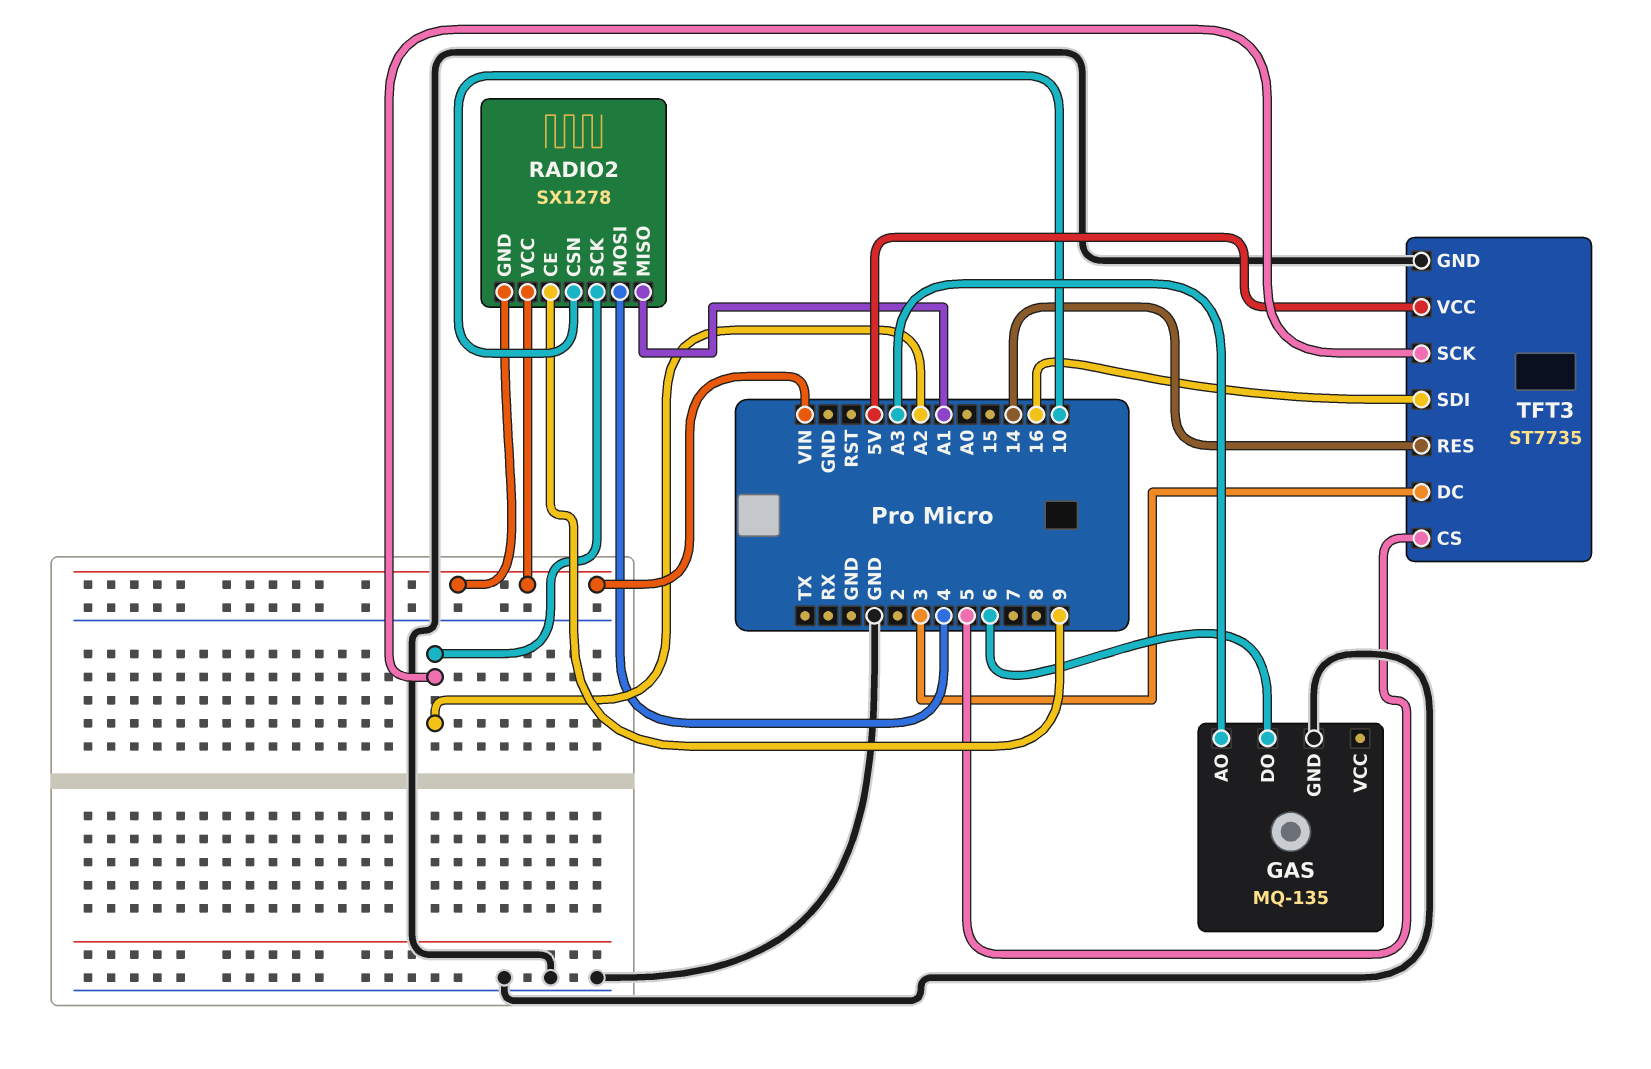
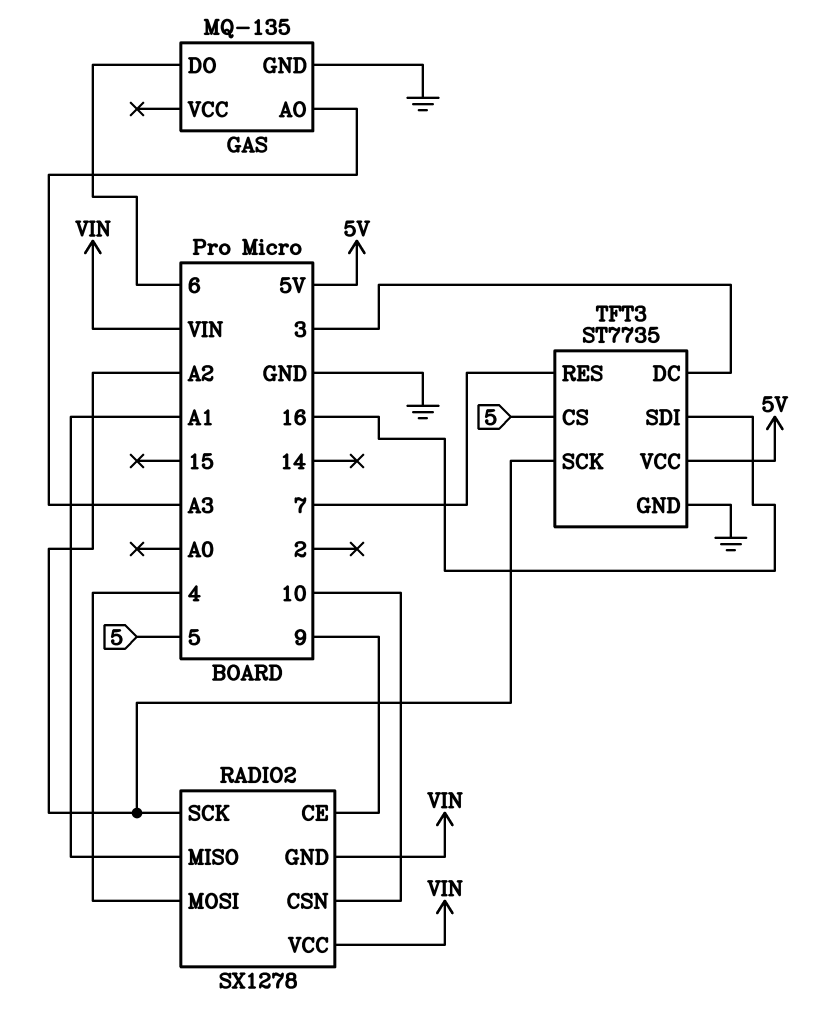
TFT3 pin RES: 14 -> 7

